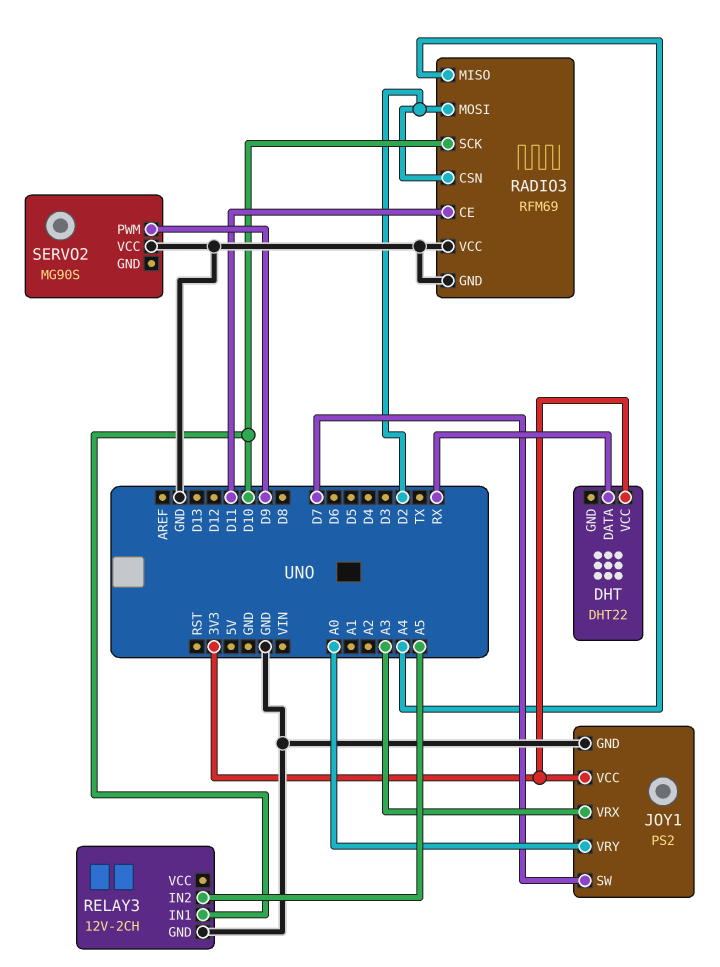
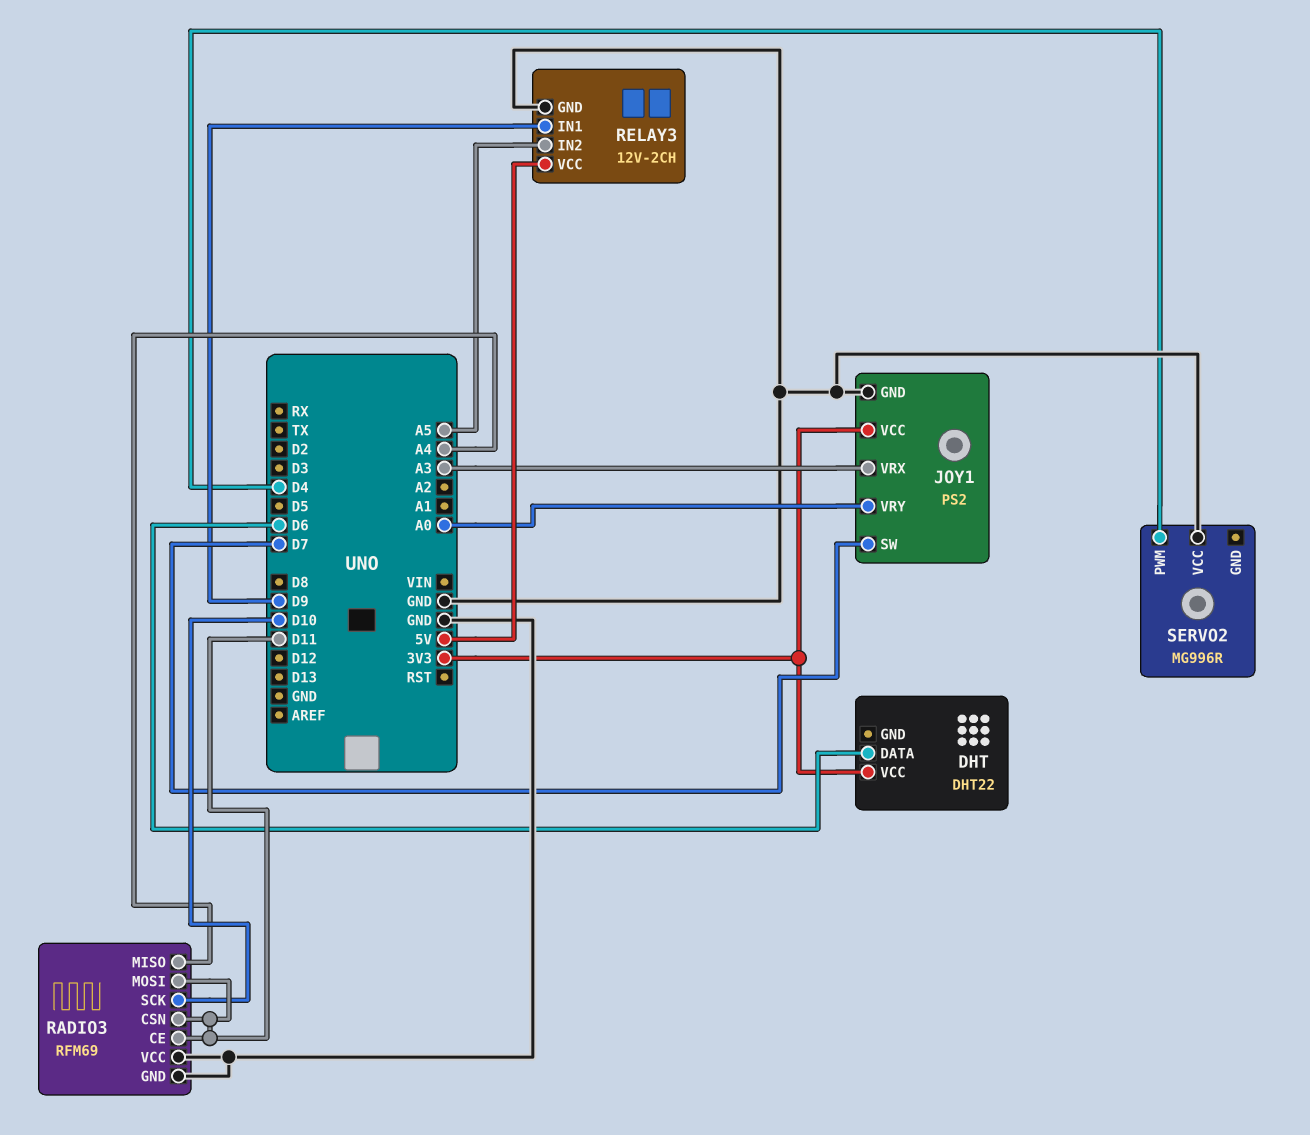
DHT pin DATA: RX -> D6
RADIO3 pin CSN: D2 -> D11
RADIO3 pin MOSI: D2 -> D11
RELAY3 pin IN1: D10 -> D9
RELAY3 pin VCC: none -> 5V
SERVO2: MG90S -> MG996R
SERVO2 pin PWM: D9 -> D4

